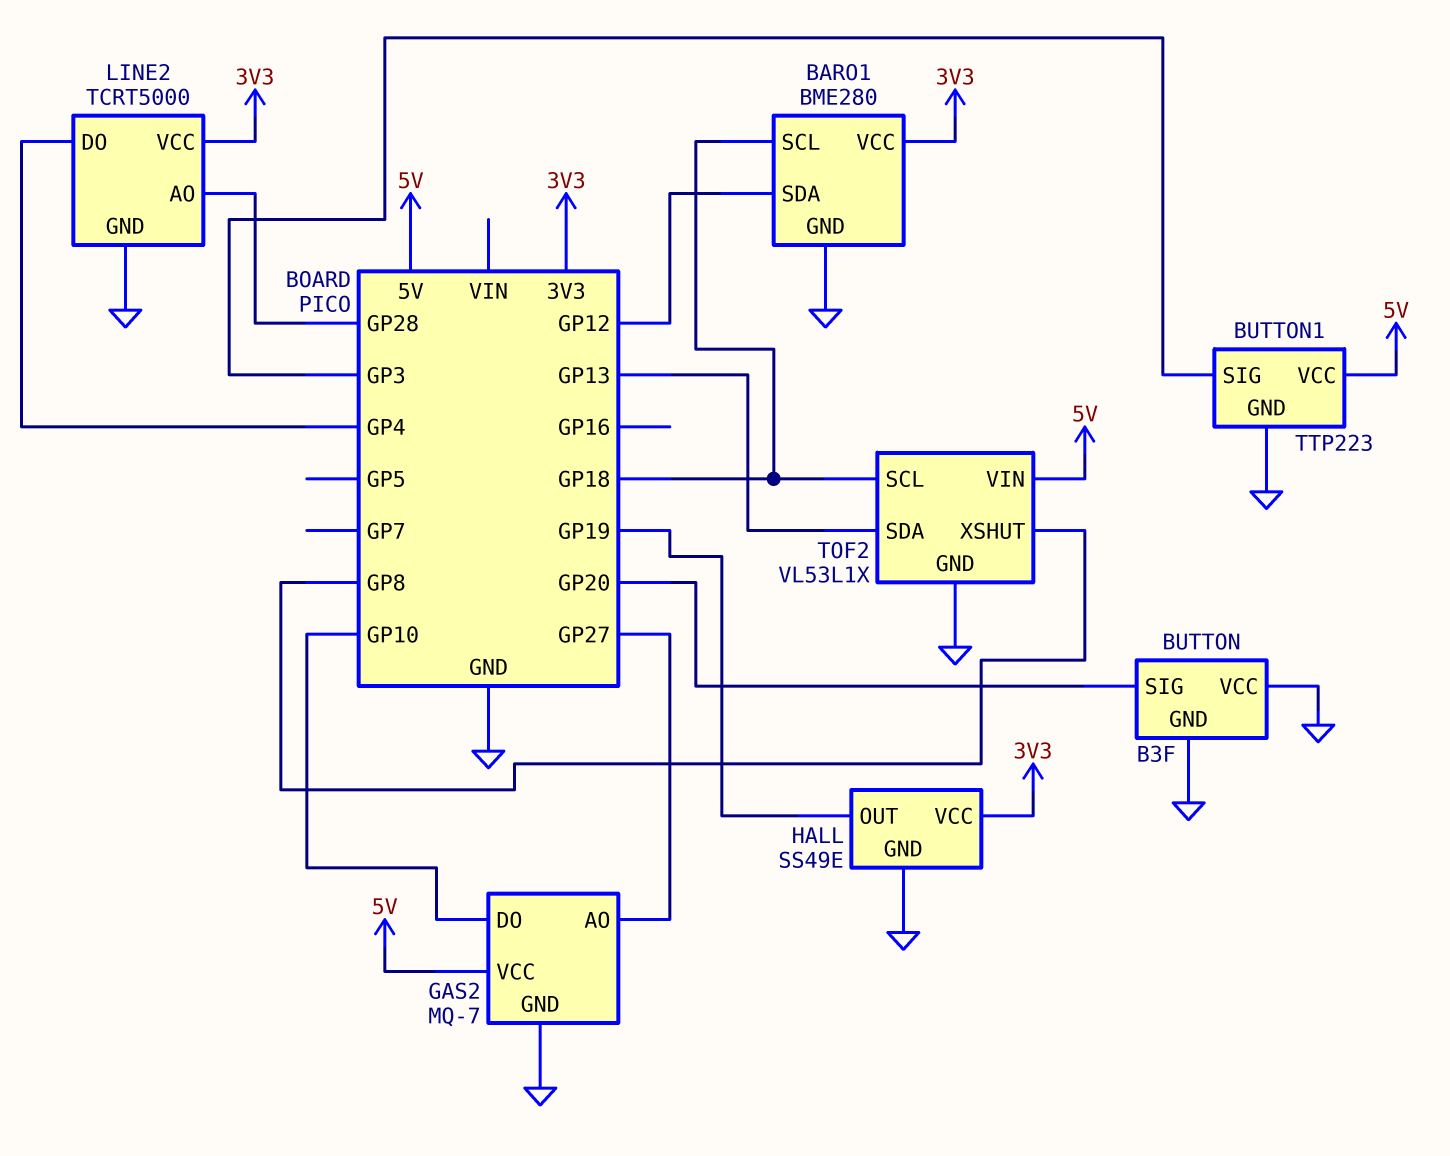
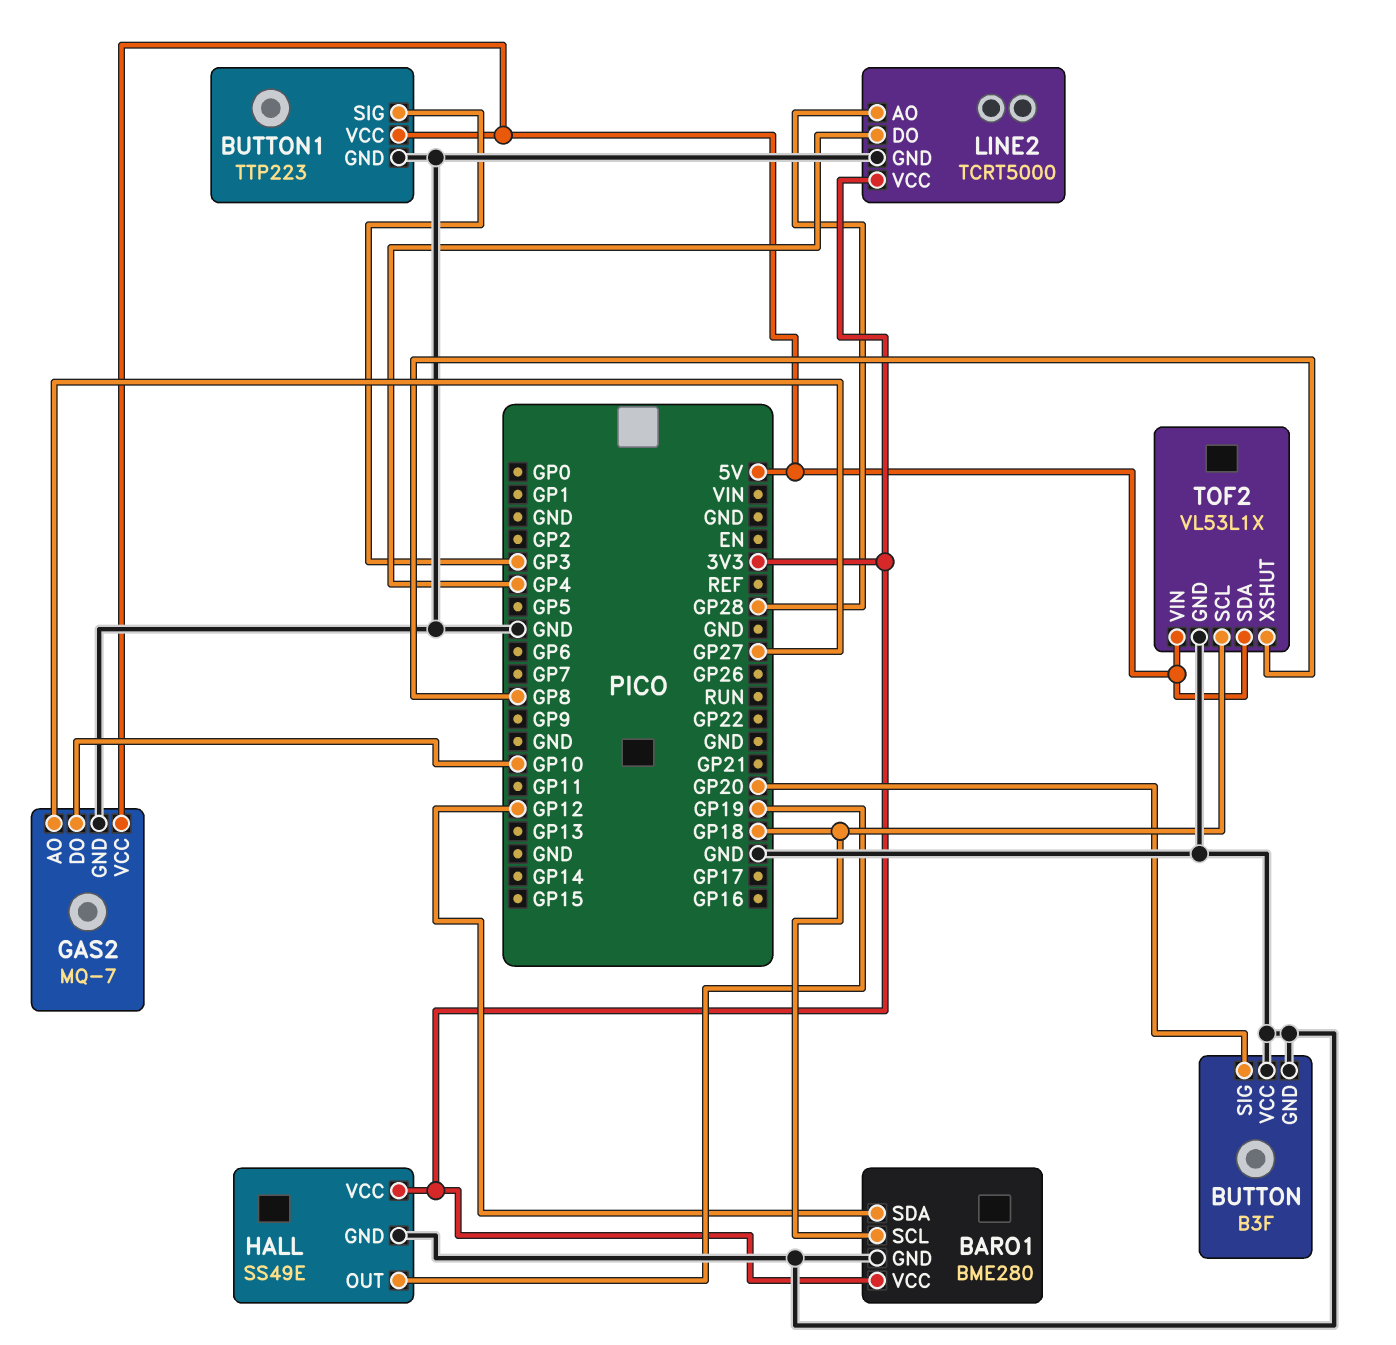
TOF2 pin SDA: GP13 -> 5V

